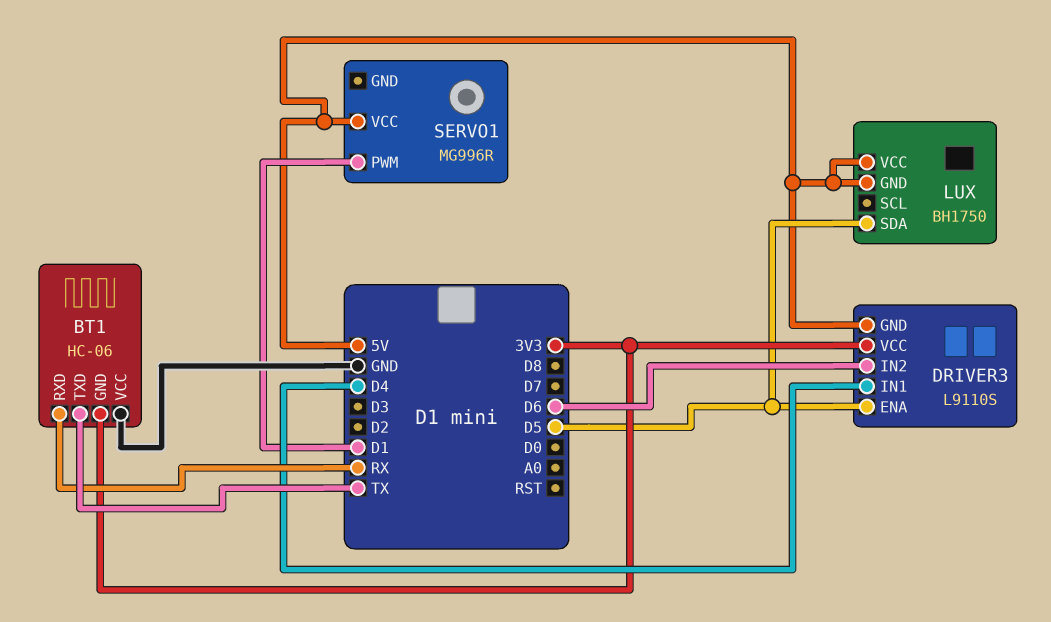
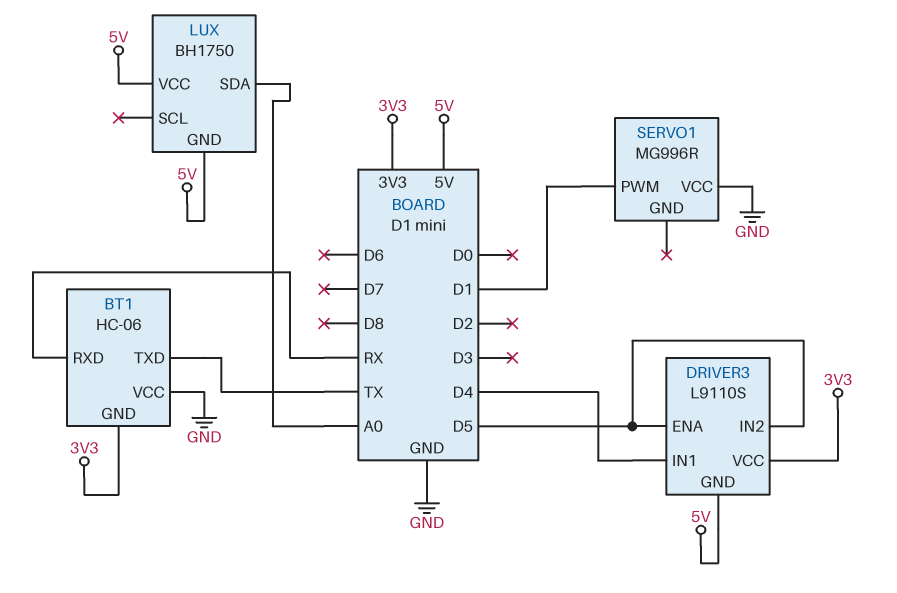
DRIVER3 pin IN2: D6 -> D5
LUX pin SDA: D5 -> A0
SERVO1 pin VCC: 5V -> GND

